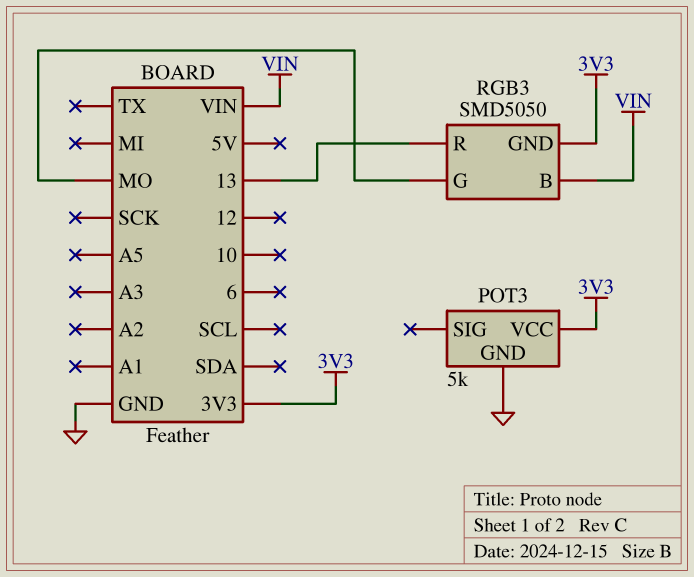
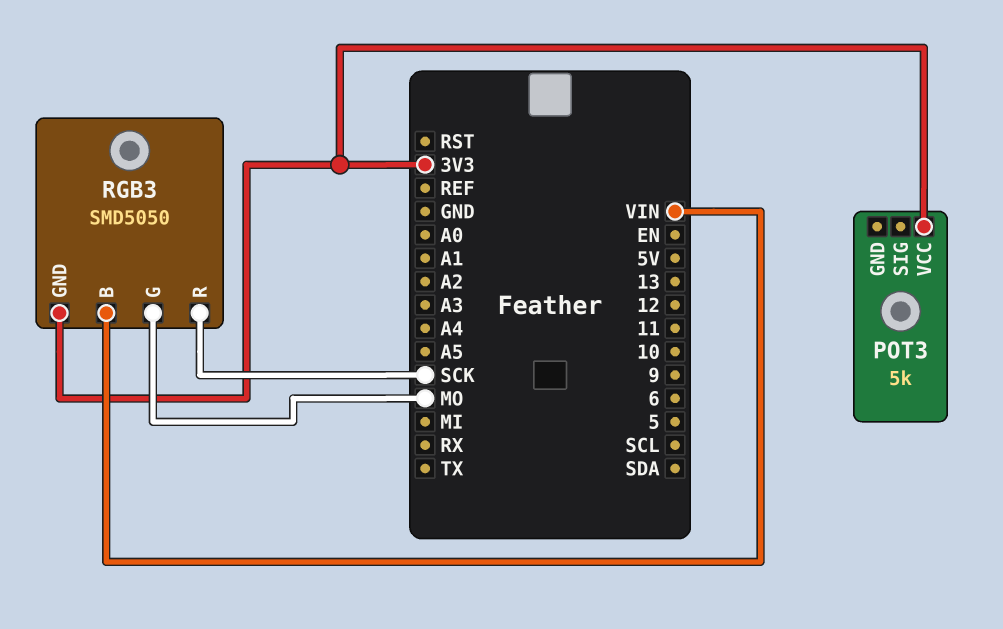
POT3 pin GND: GND -> none
RGB3 pin R: 13 -> SCK

